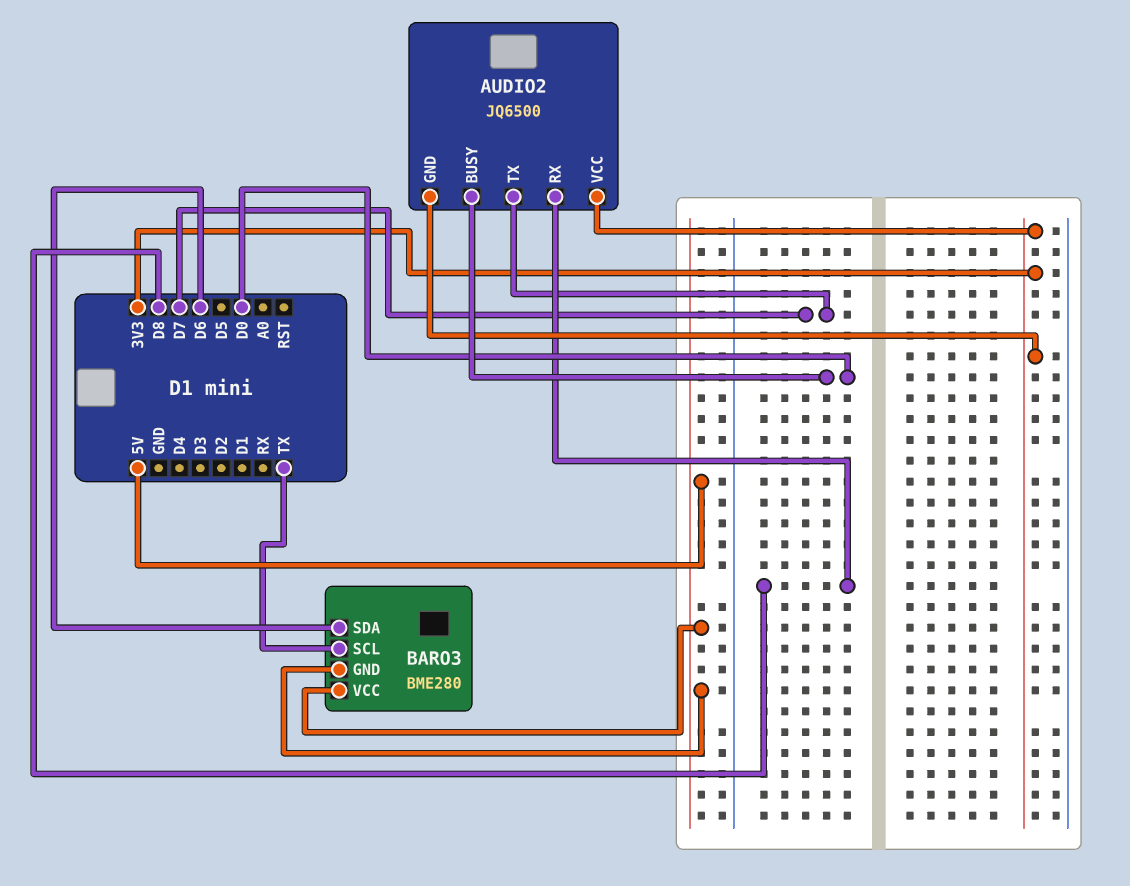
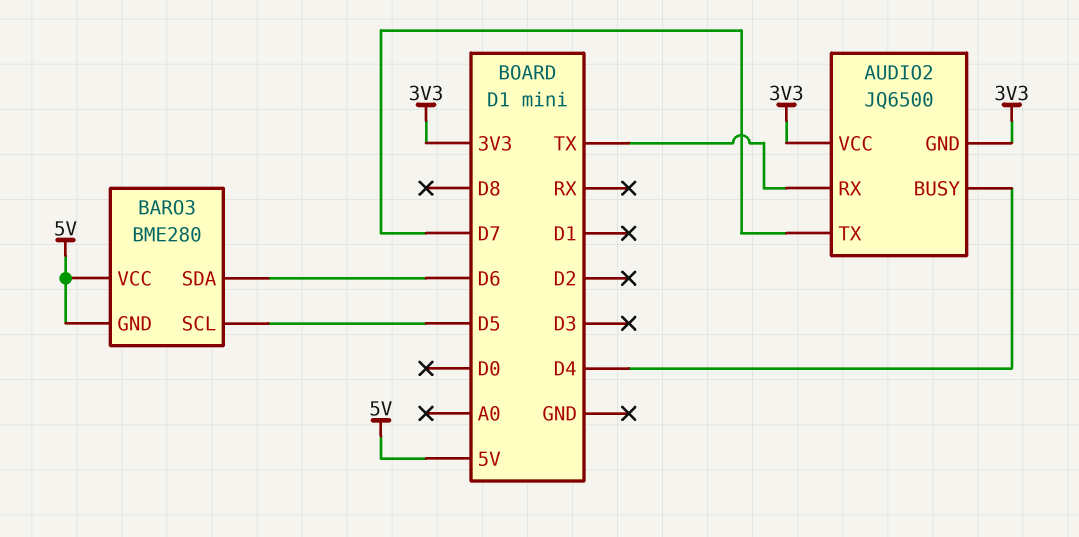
AUDIO2 pin BUSY: D0 -> D4
AUDIO2 pin RX: D8 -> TX
BARO3 pin SCL: TX -> D5

